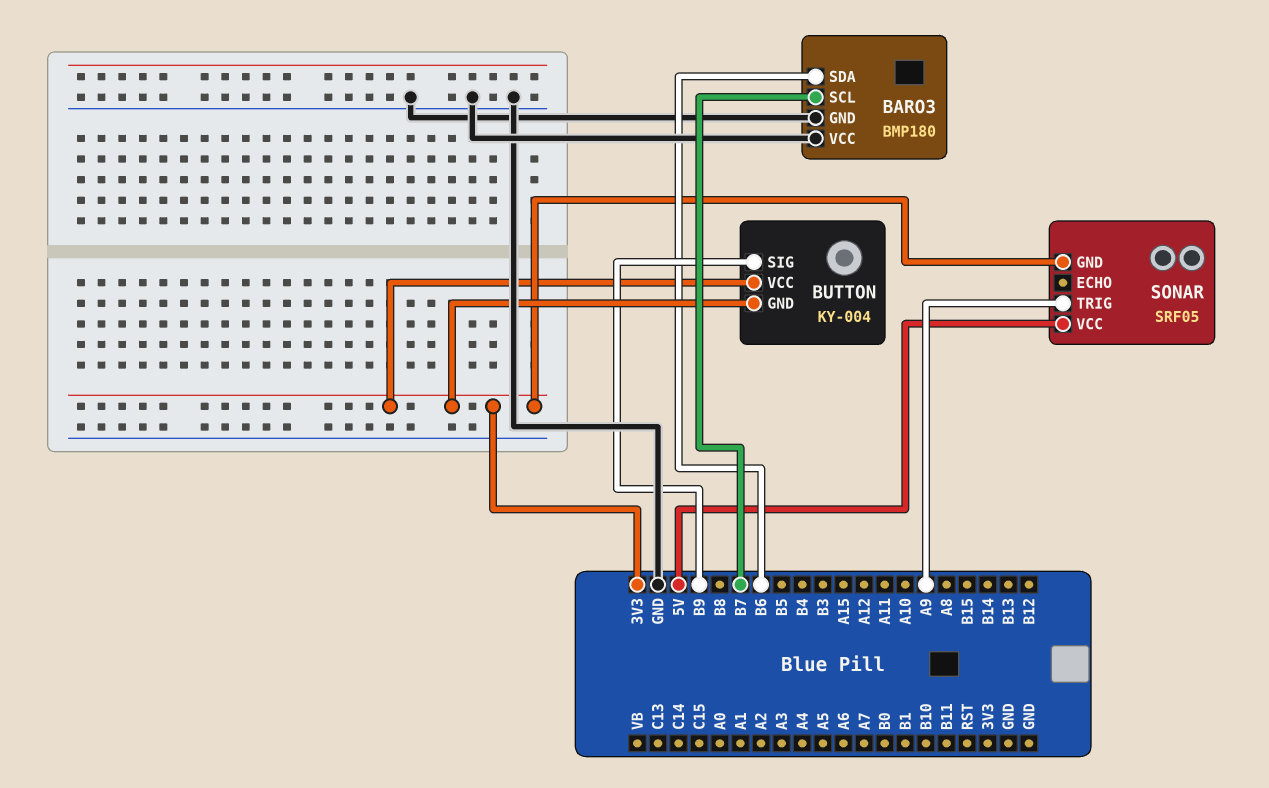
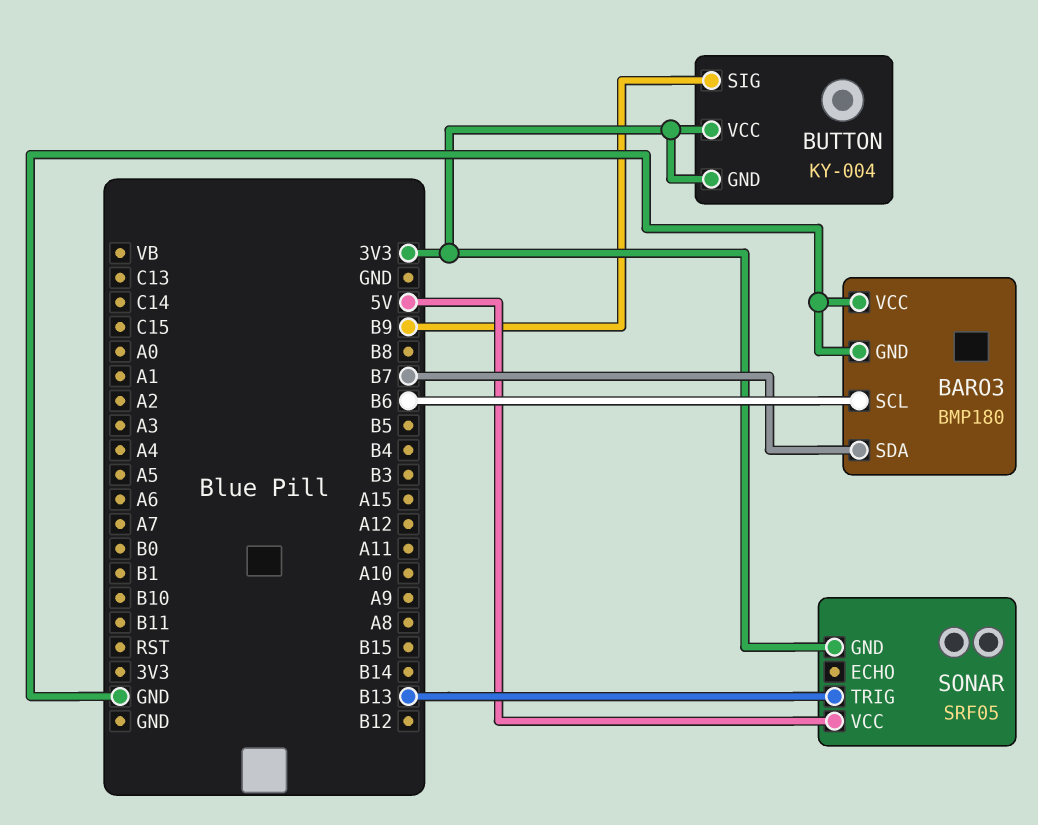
BARO3 pin SCL: B7 -> B6
BARO3 pin SDA: B6 -> B7
SONAR pin TRIG: A9 -> B13

